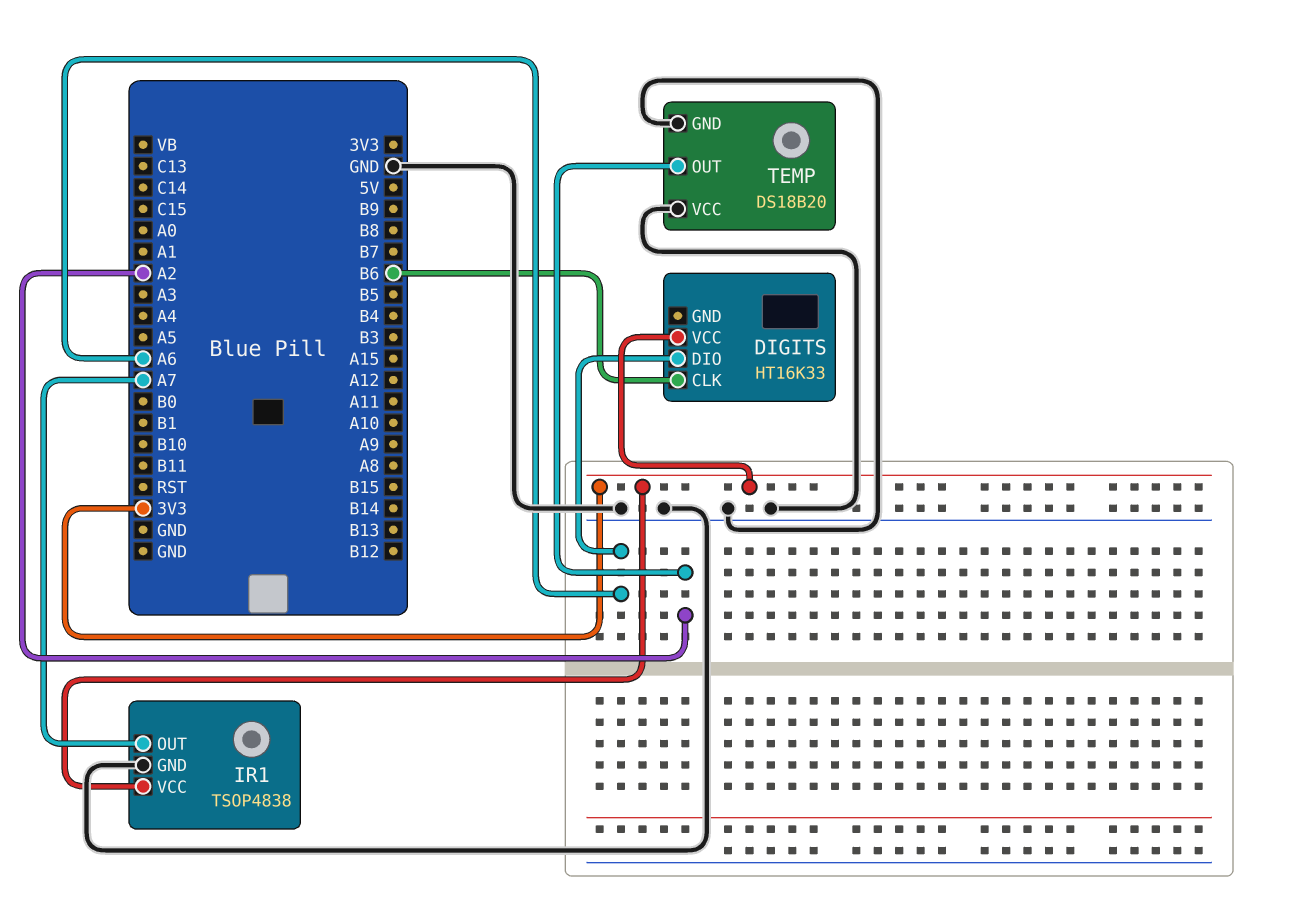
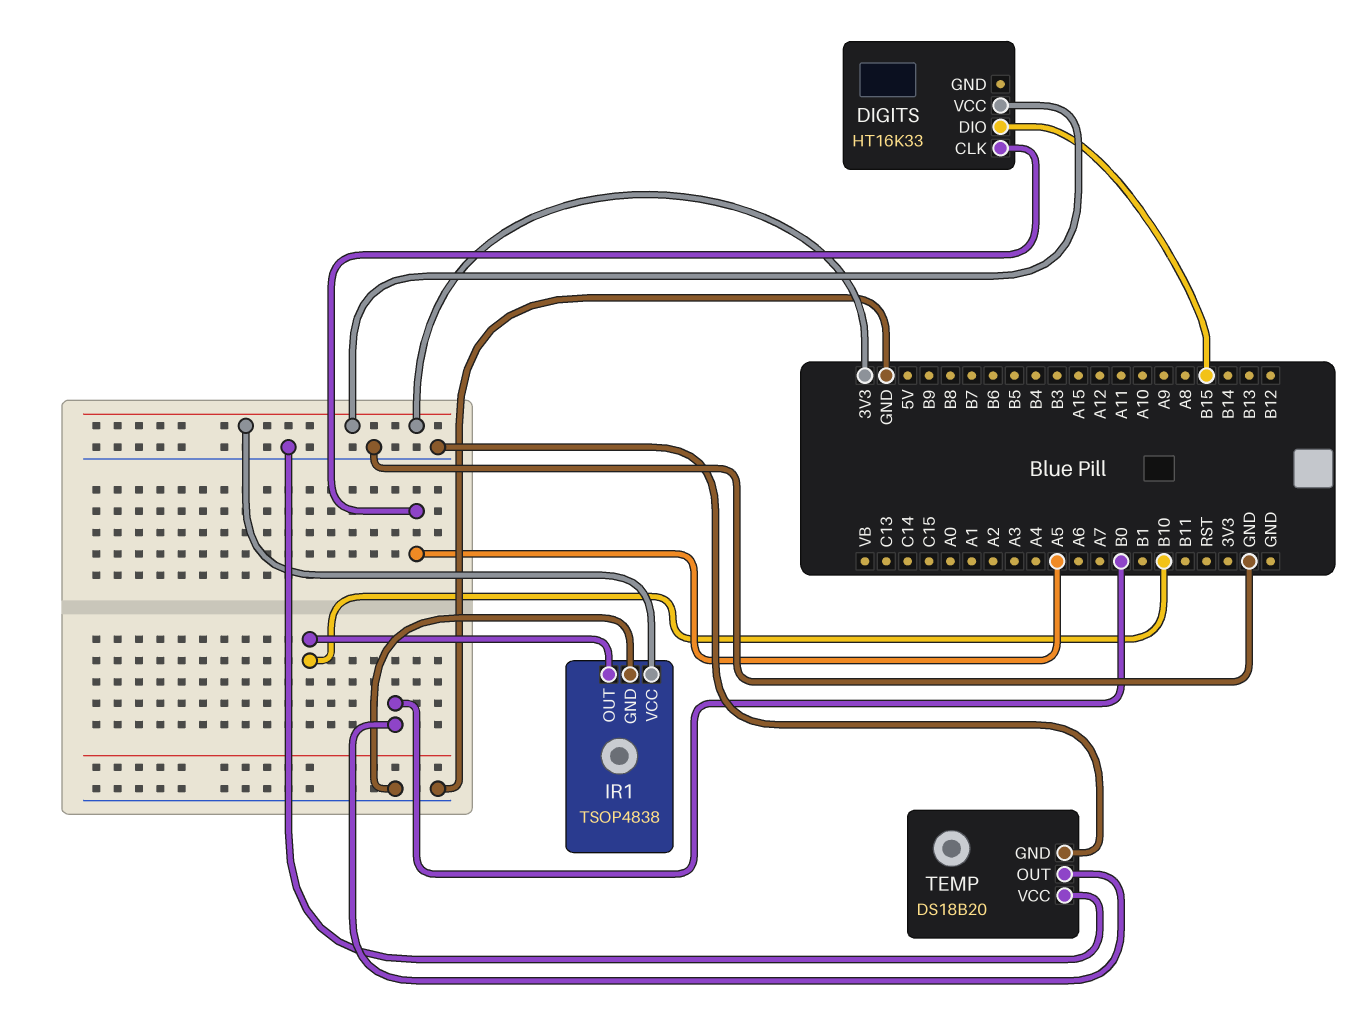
DIGITS pin CLK: B6 -> A5
DIGITS pin DIO: A6 -> B15
IR1 pin OUT: A7 -> B10
TEMP pin OUT: A2 -> B0

